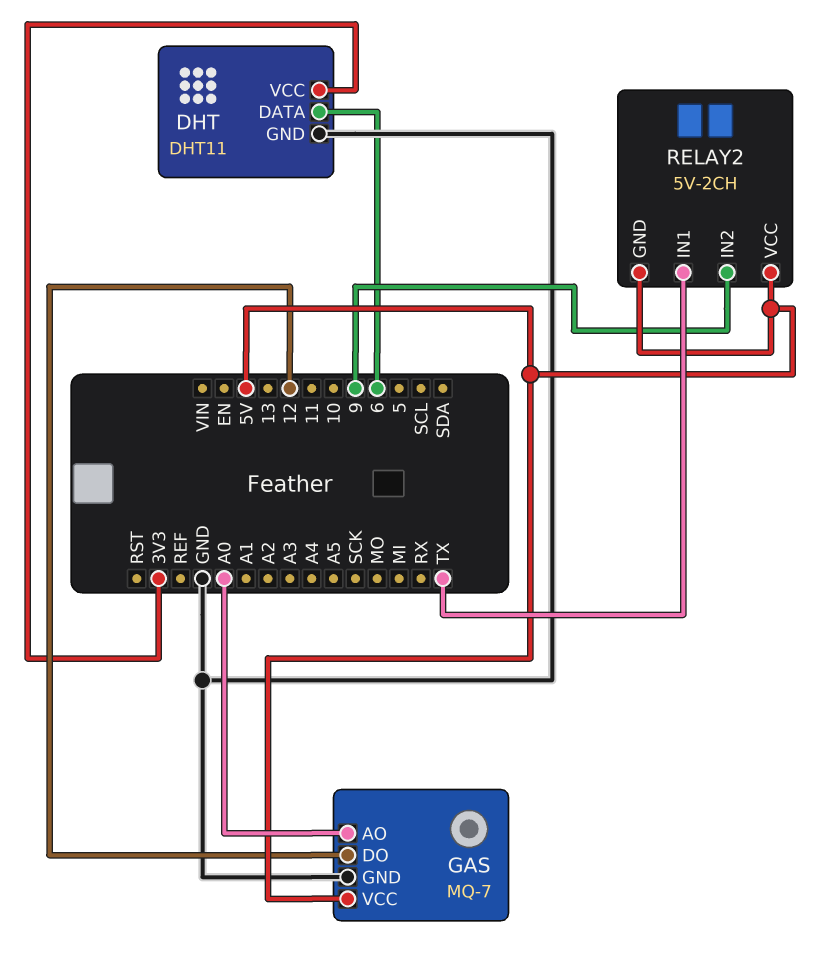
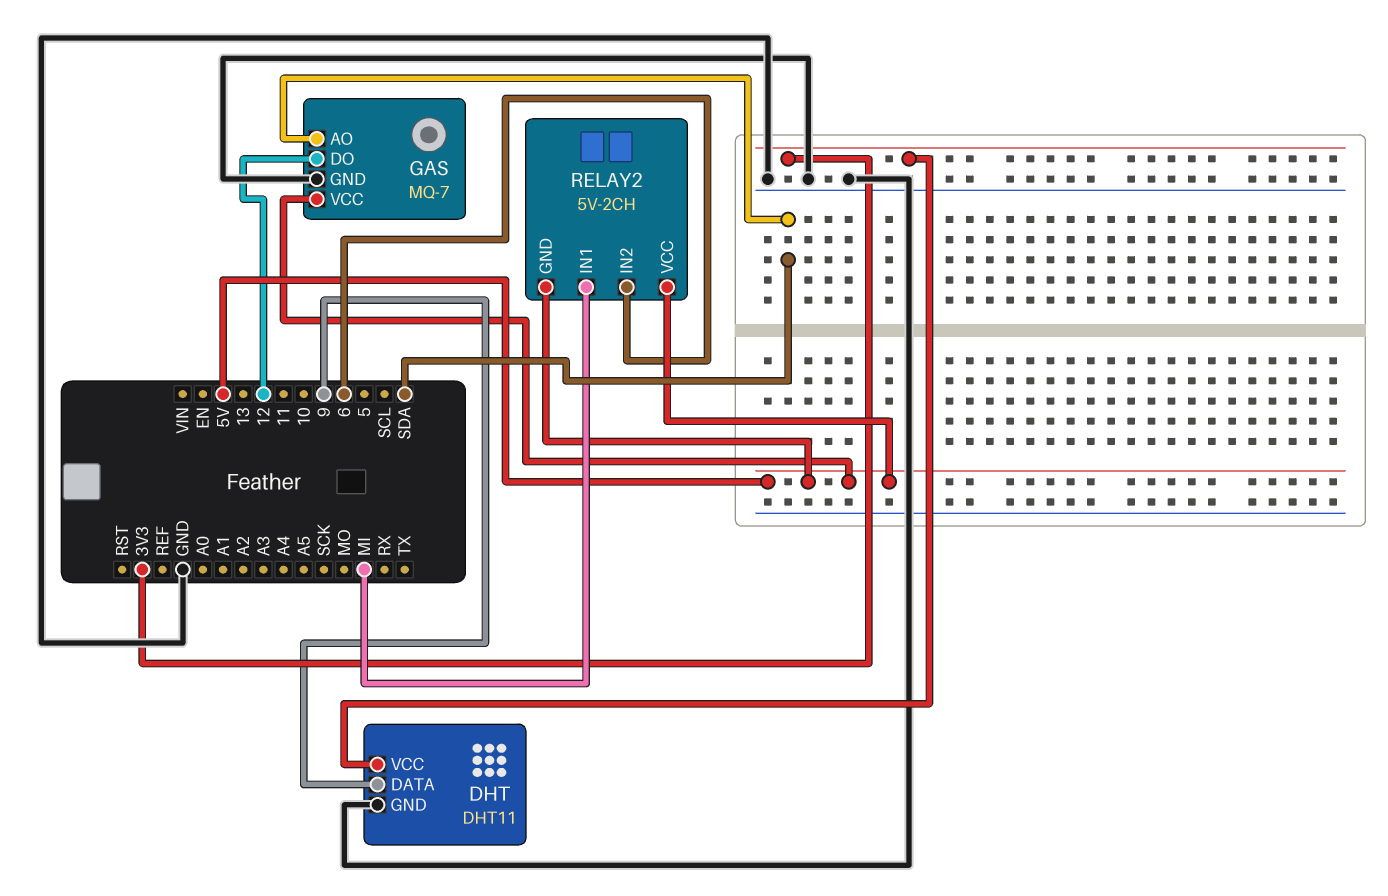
DHT pin DATA: 6 -> 9
GAS pin AO: A0 -> SDA
RELAY2 pin IN1: TX -> MI
RELAY2 pin IN2: 9 -> 6

